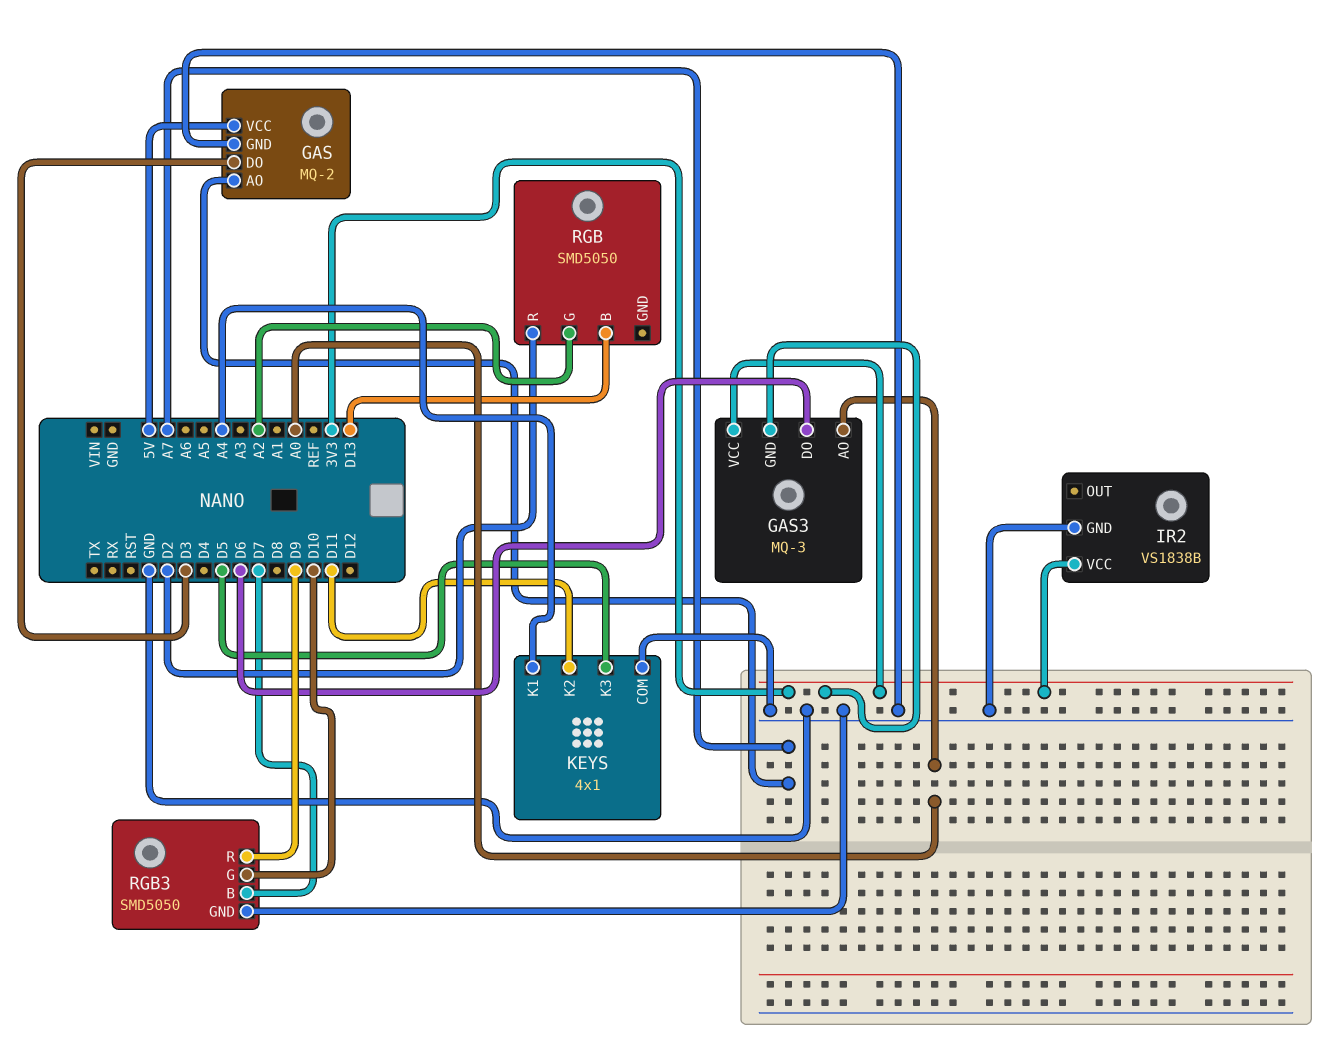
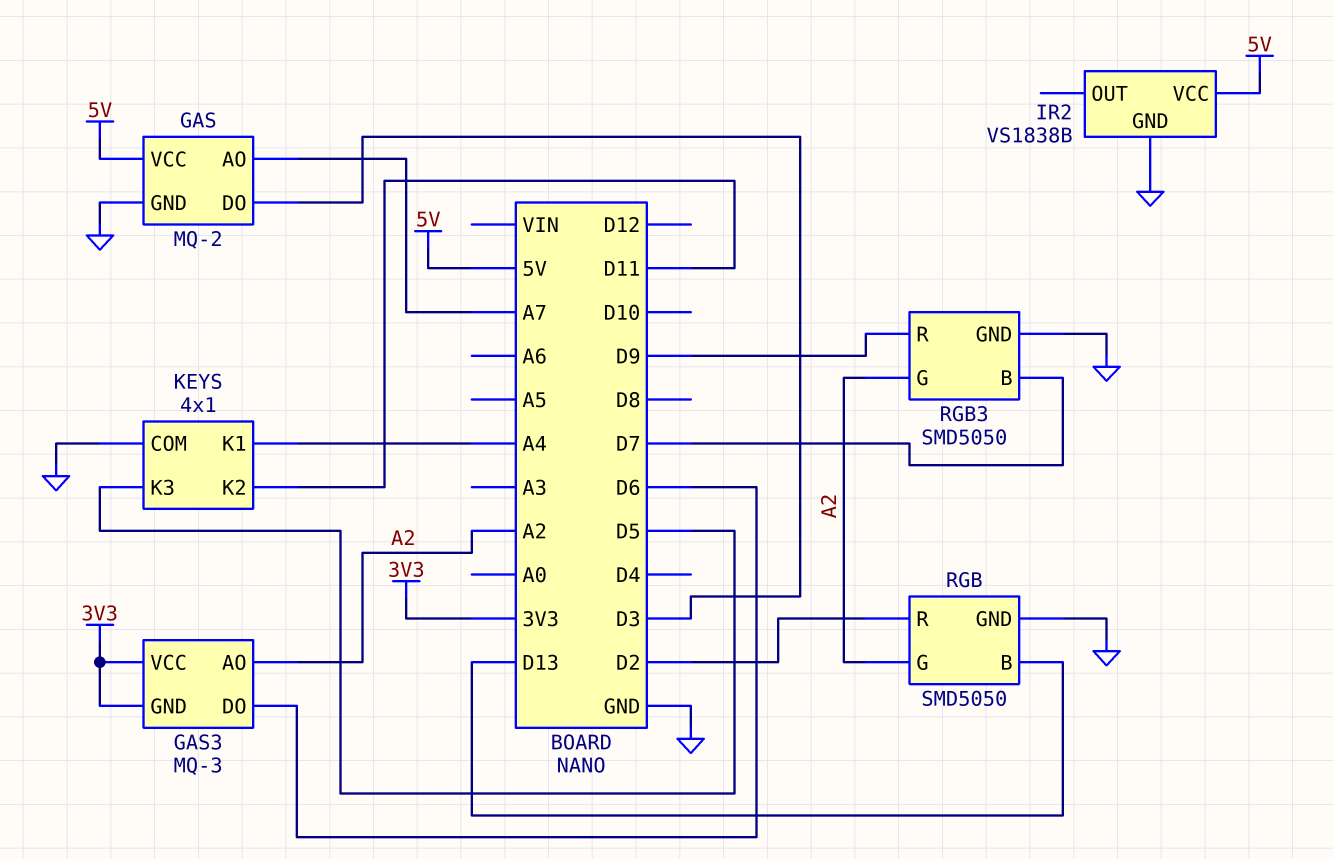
GAS3 pin AO: A0 -> A2
IR2 pin VCC: 3V3 -> 5V
RGB pin GND: none -> GND
RGB3 pin G: D10 -> A2

